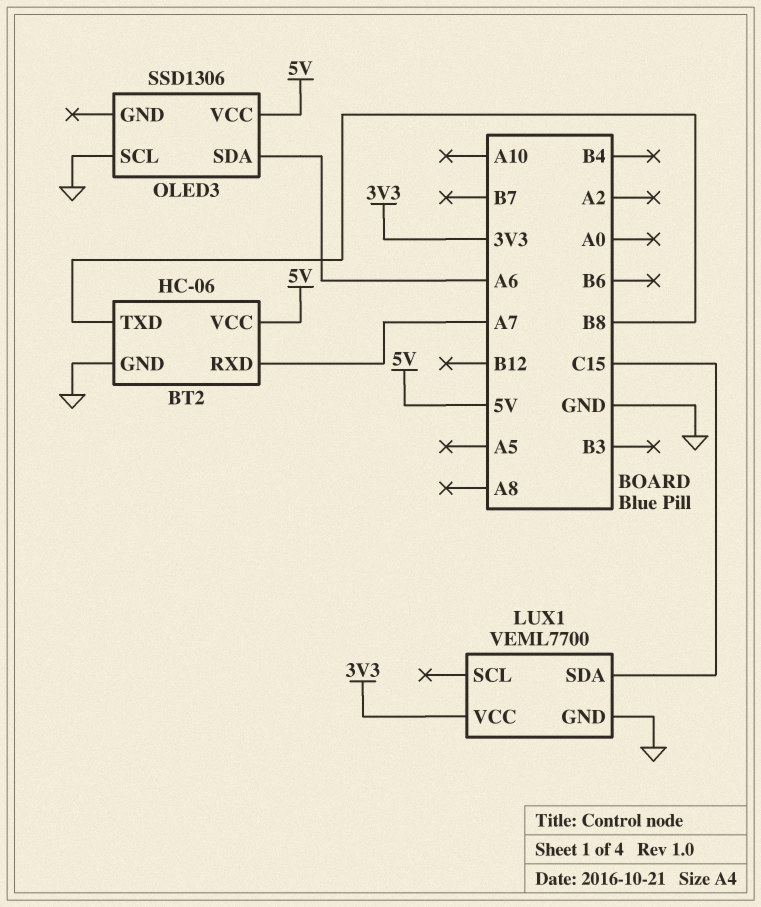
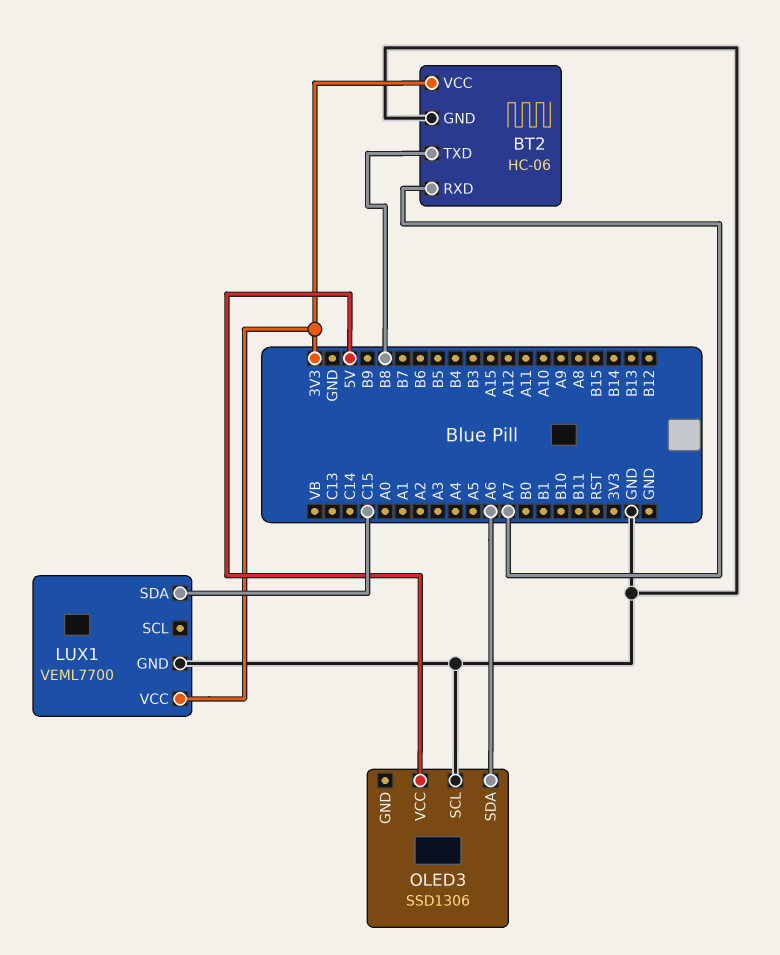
BT2 pin VCC: 5V -> 3V3

